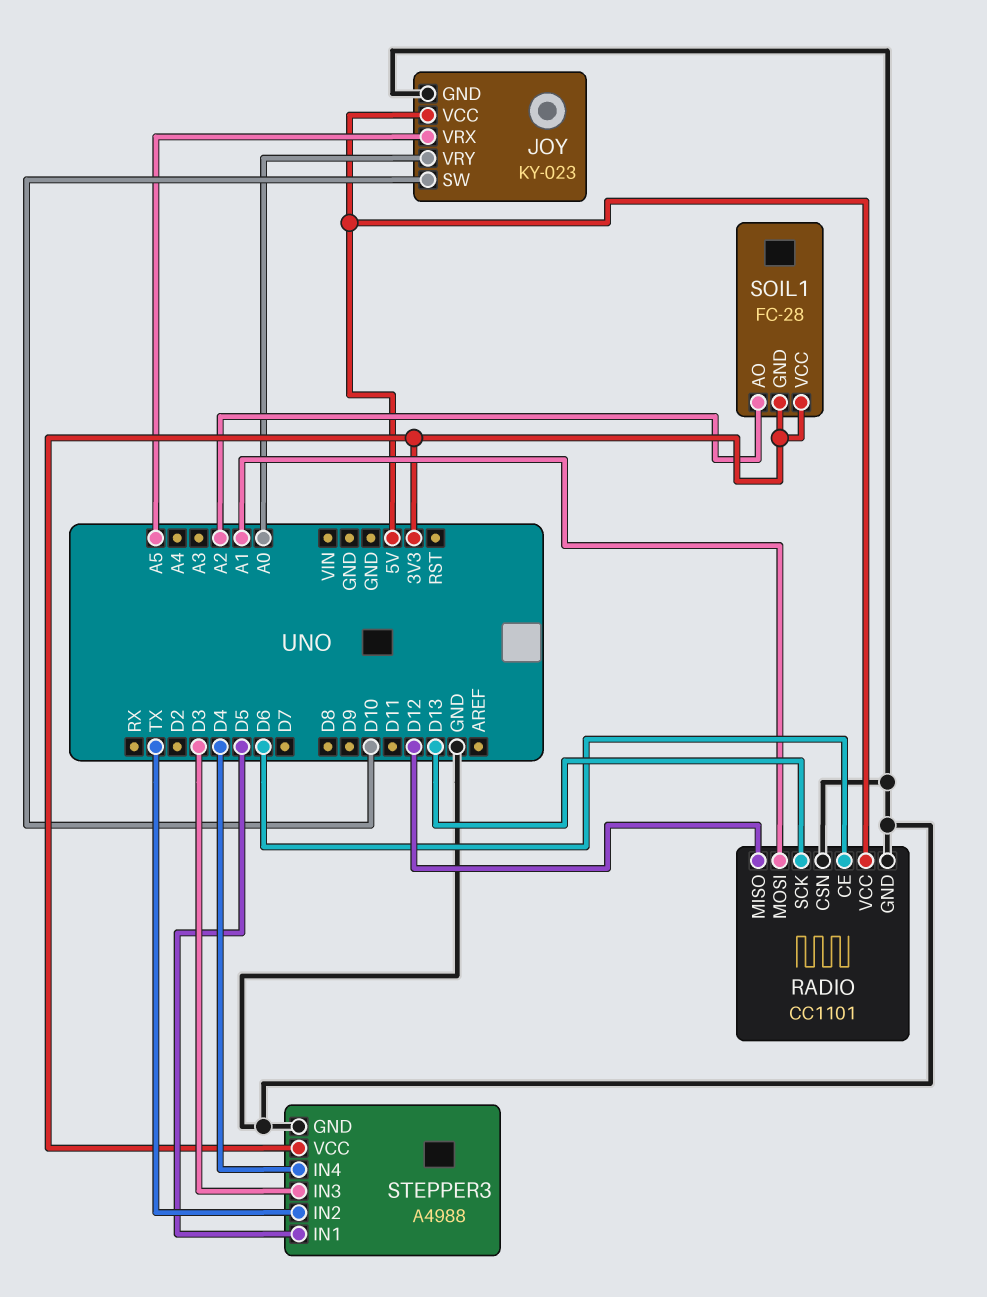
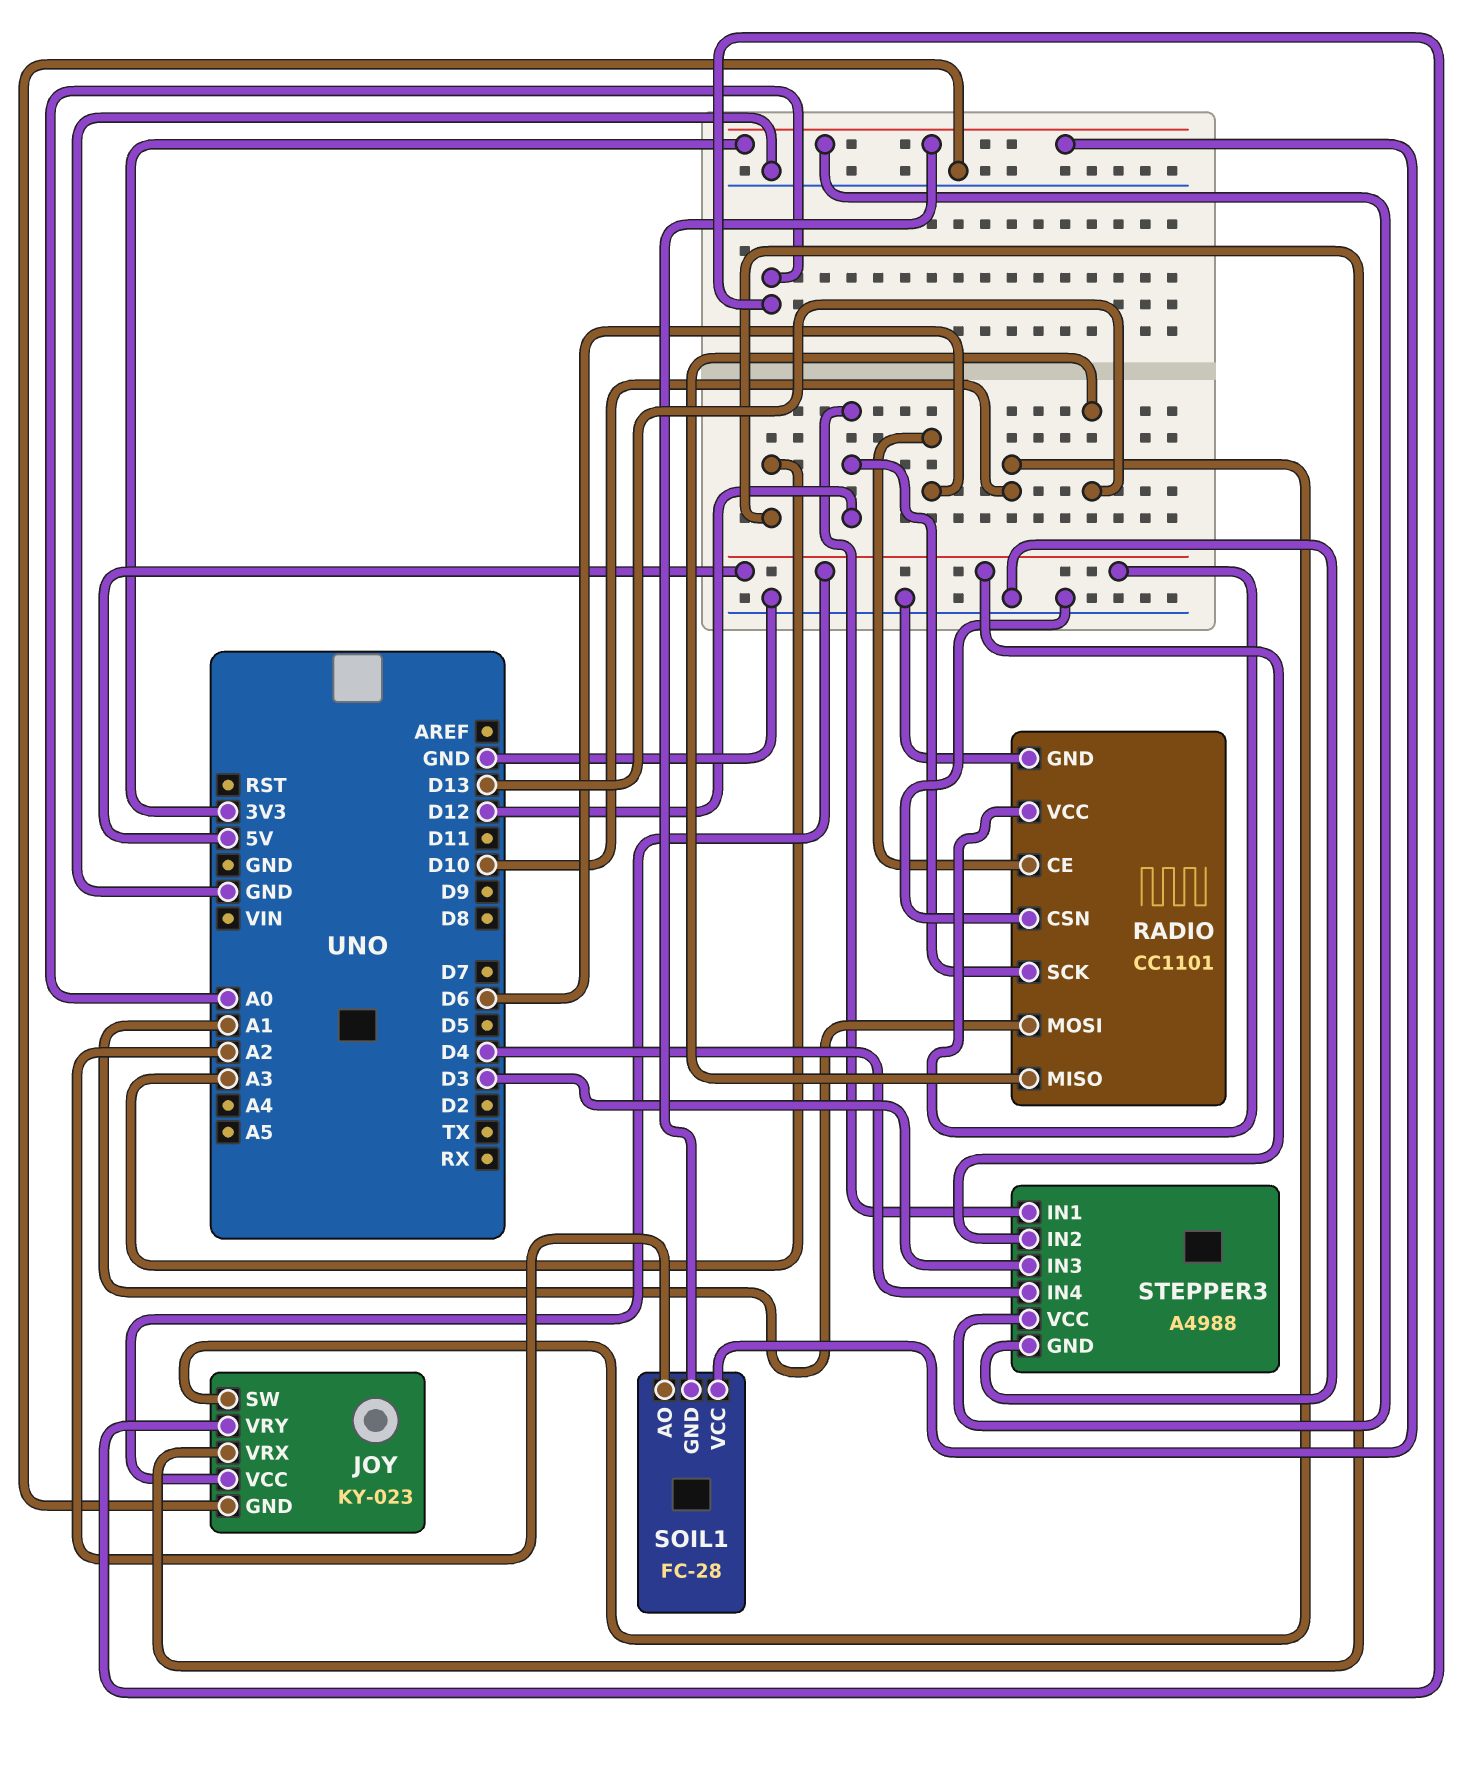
JOY pin VRX: A5 -> A3
RADIO pin MISO: D12 -> D13
RADIO pin SCK: D13 -> D12
STEPPER3 pin IN1: D5 -> D12
STEPPER3 pin IN2: TX -> 5V

